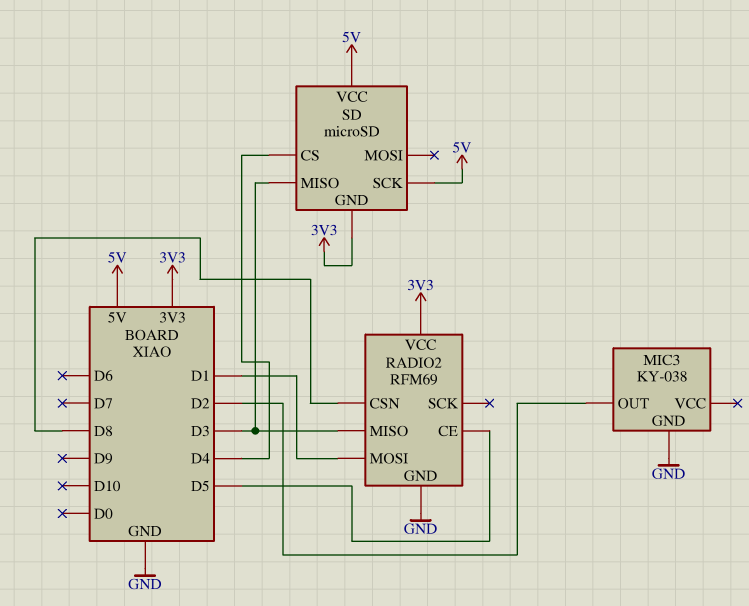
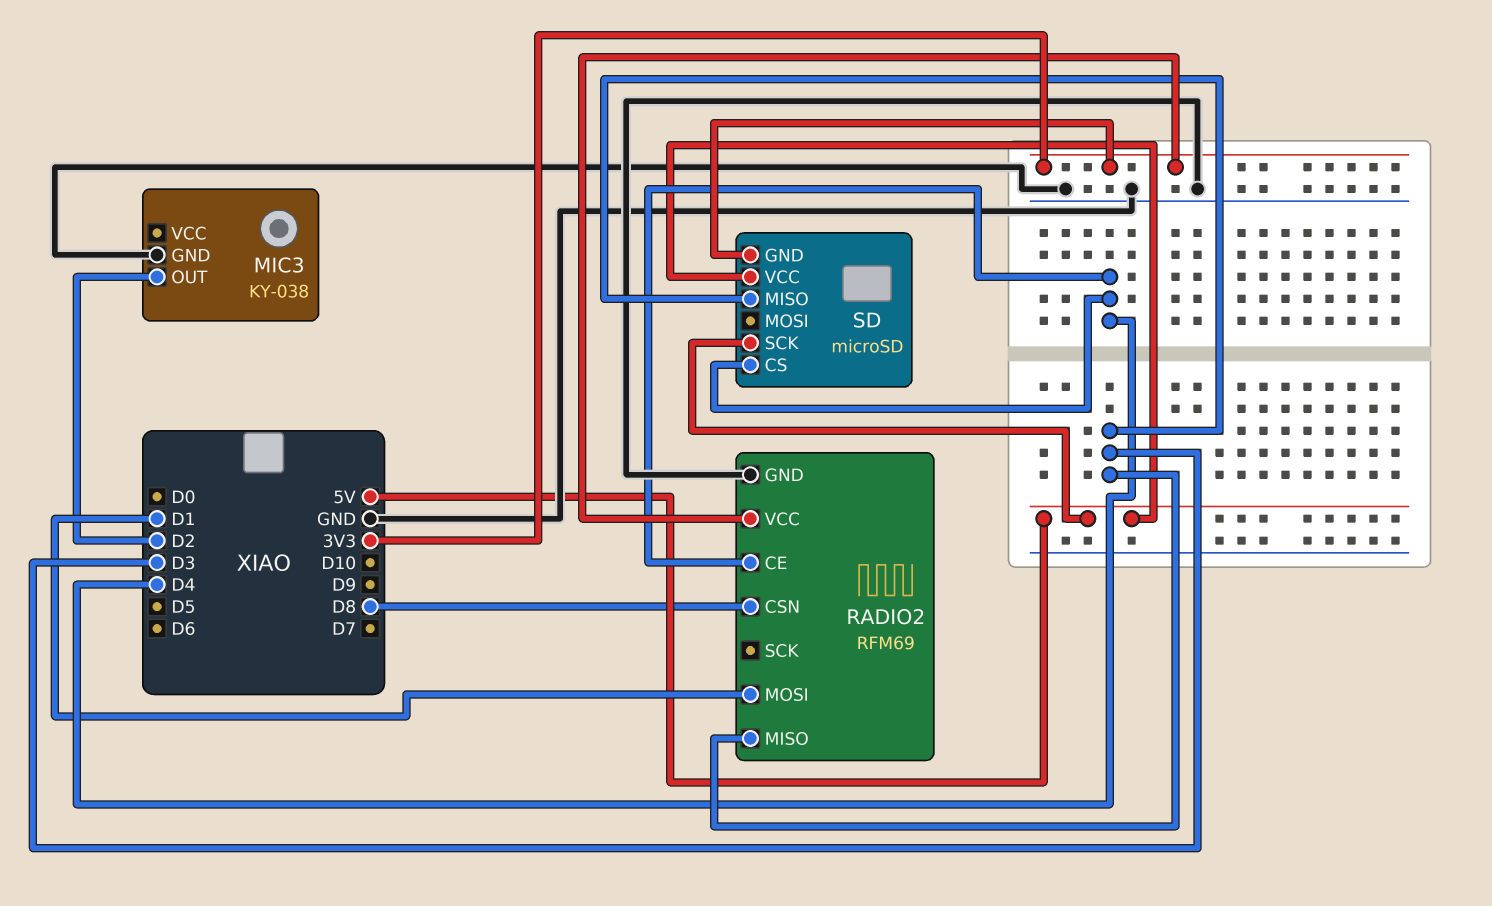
RADIO2 pin CE: D5 -> D4

